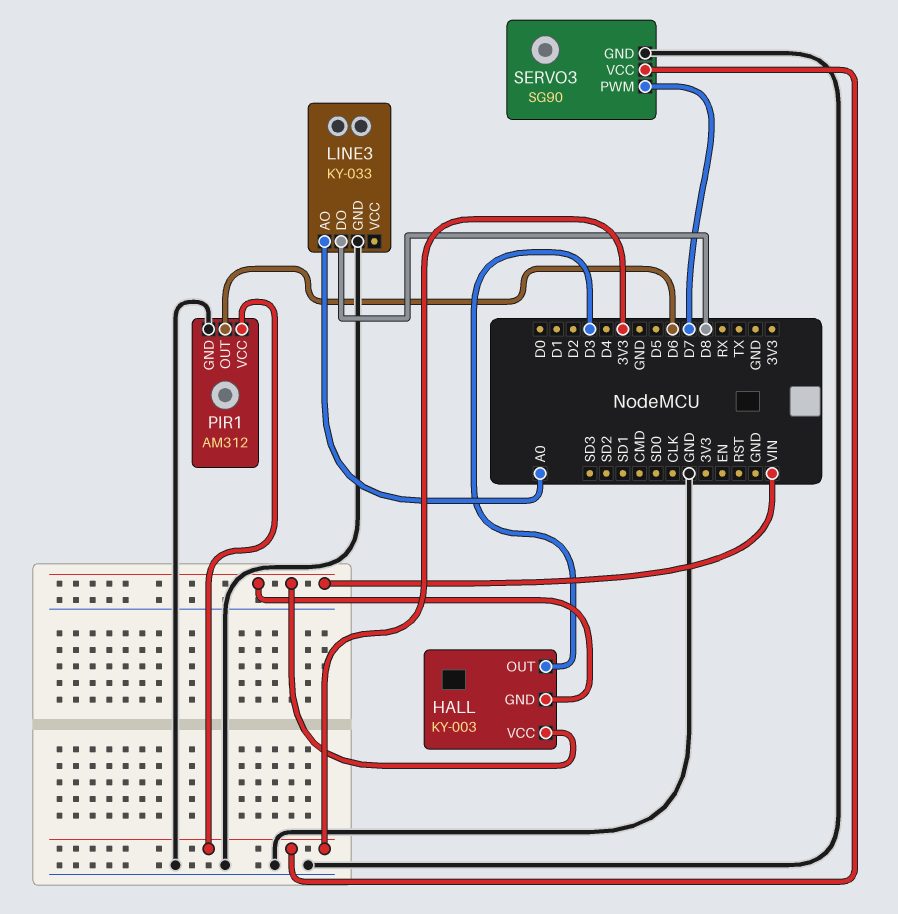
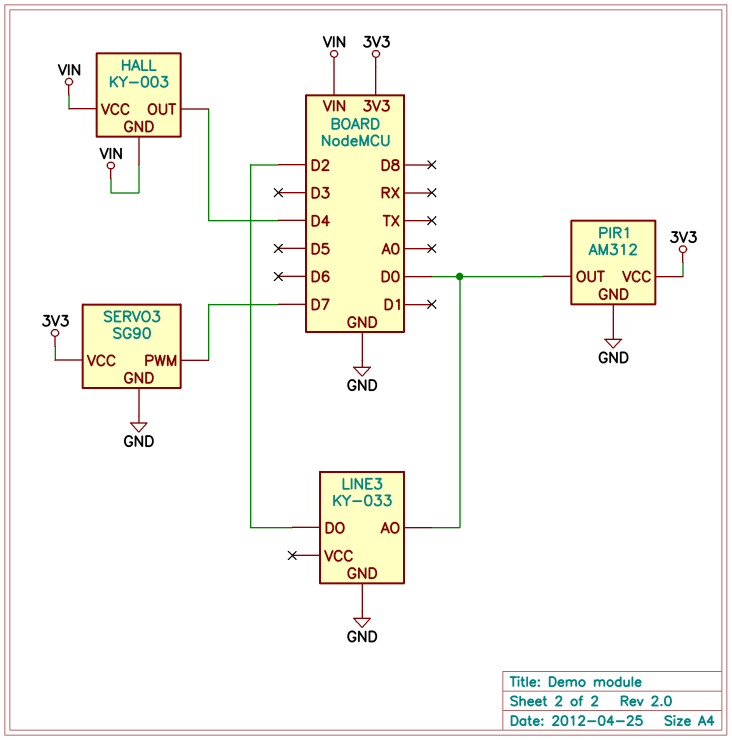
HALL pin OUT: D3 -> D4
LINE3 pin AO: A0 -> D0
LINE3 pin DO: D8 -> D2
PIR1 pin OUT: D6 -> D0

